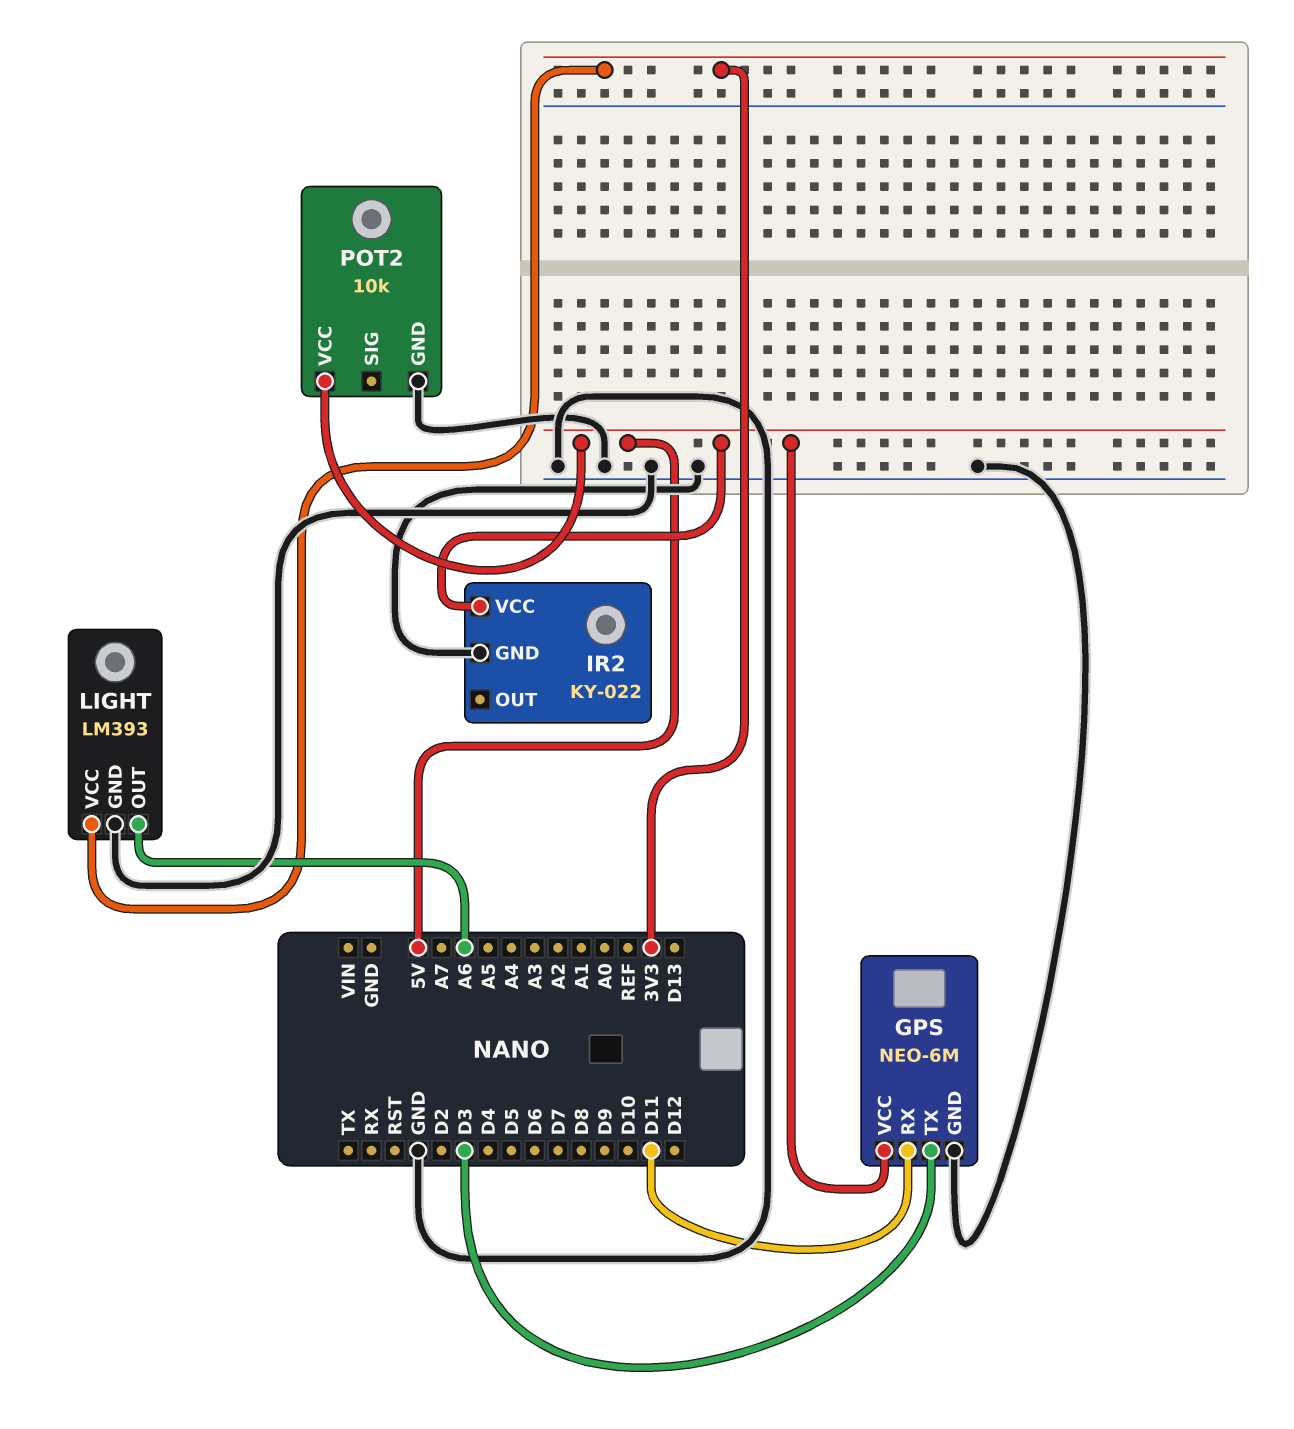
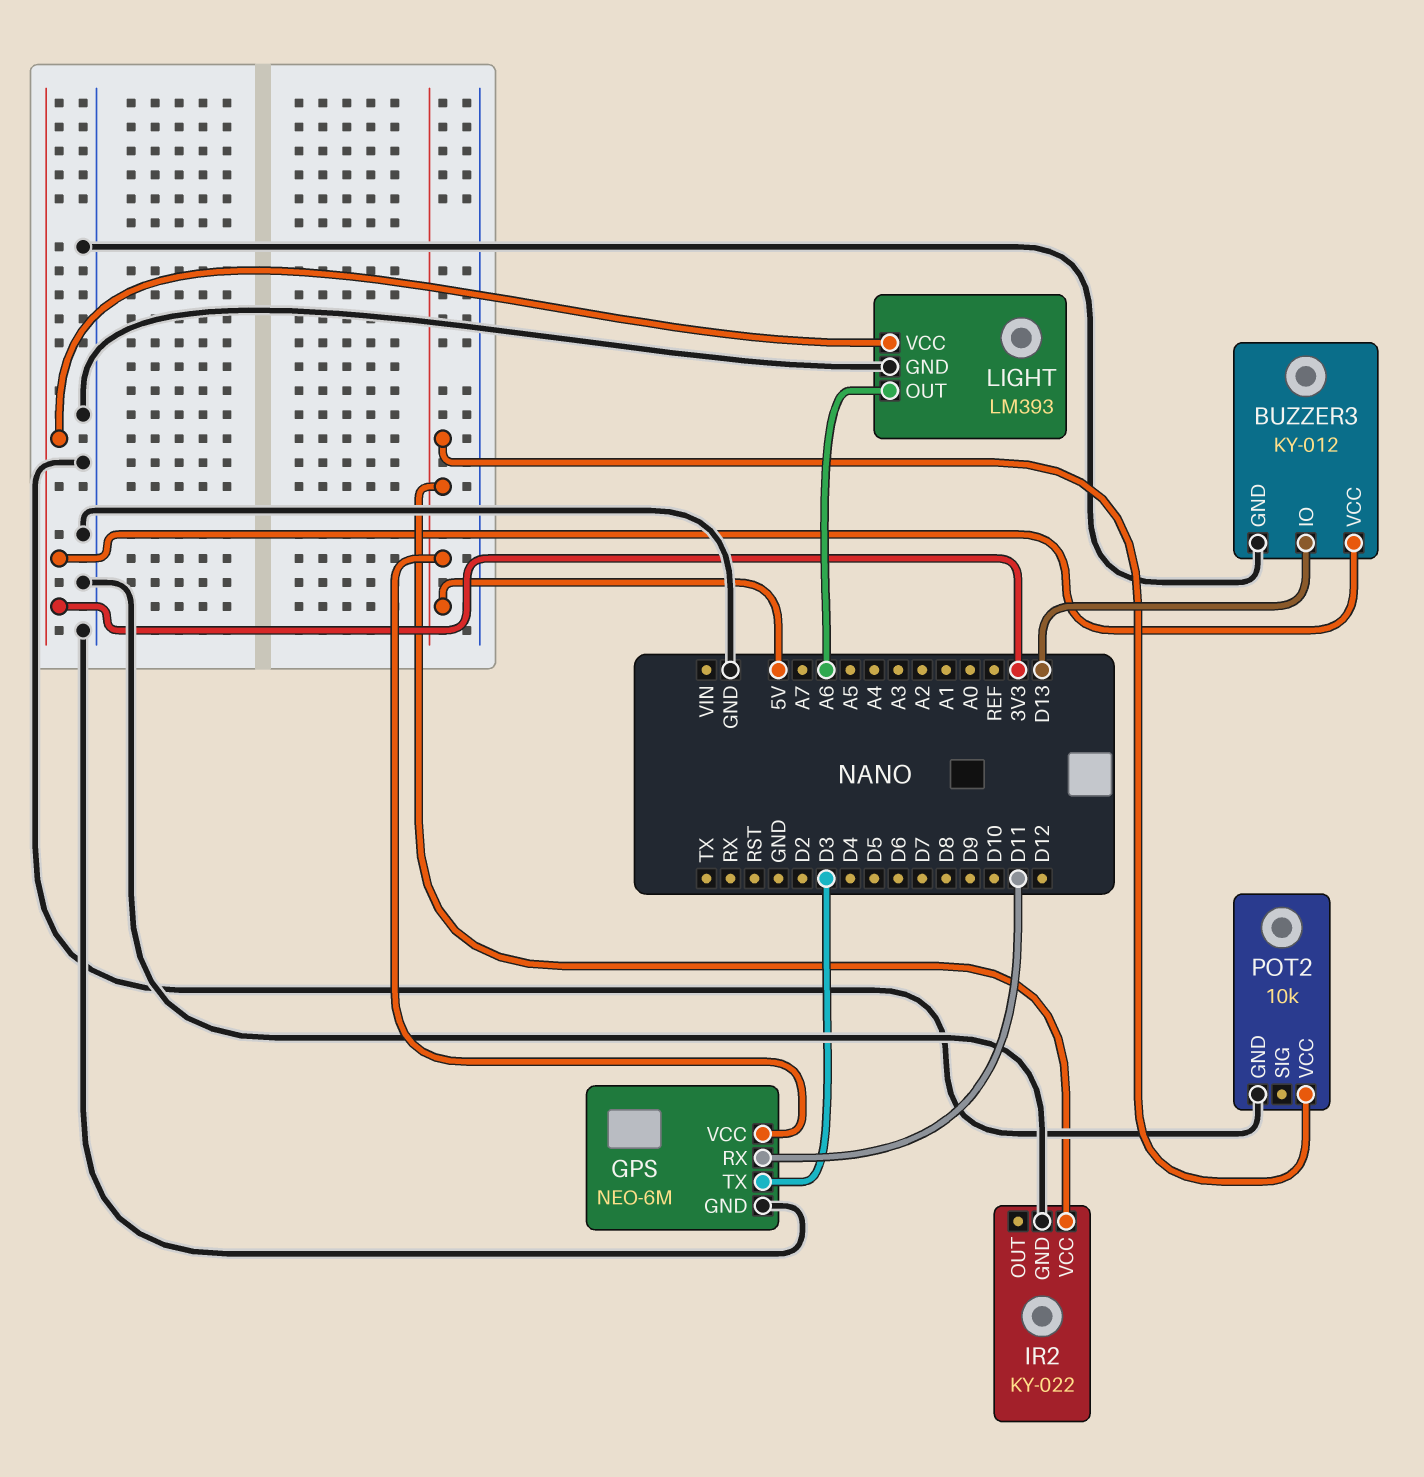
BUZZER3: none -> KY-012
BUZZER3 pin GND: none -> GND
BUZZER3 pin IO: none -> D13
BUZZER3 pin VCC: none -> 3V3

